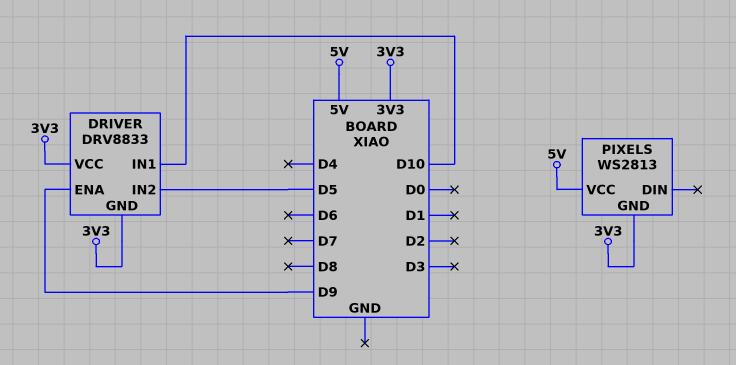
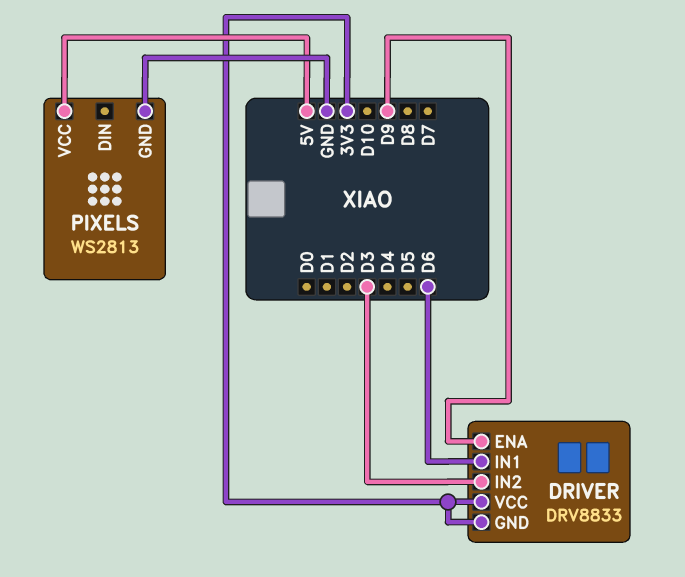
DRIVER pin IN1: D10 -> D6
DRIVER pin IN2: D5 -> D3
PIXELS pin GND: 3V3 -> GND

